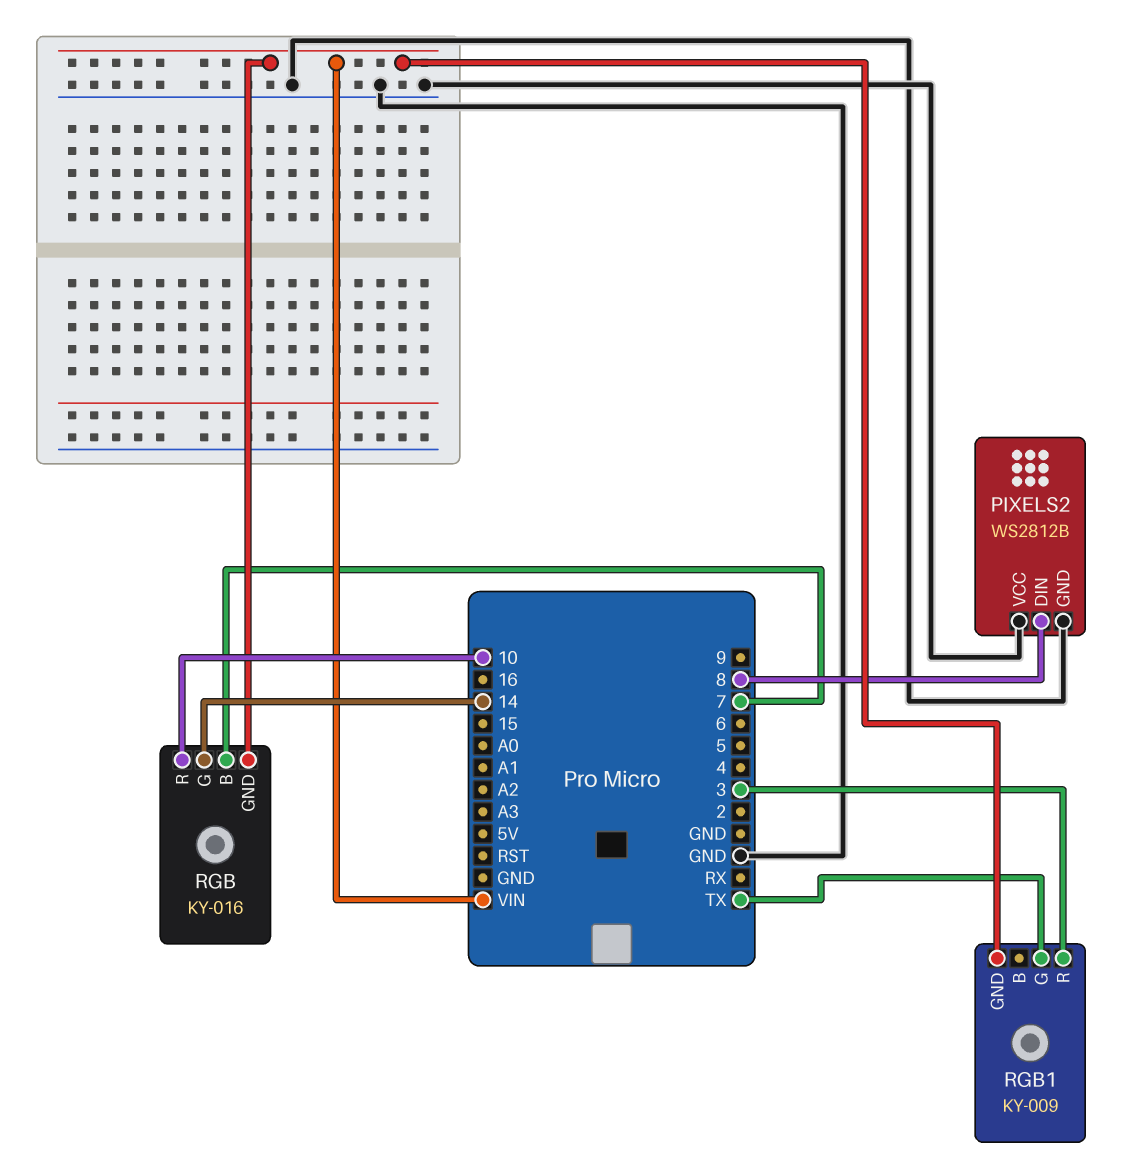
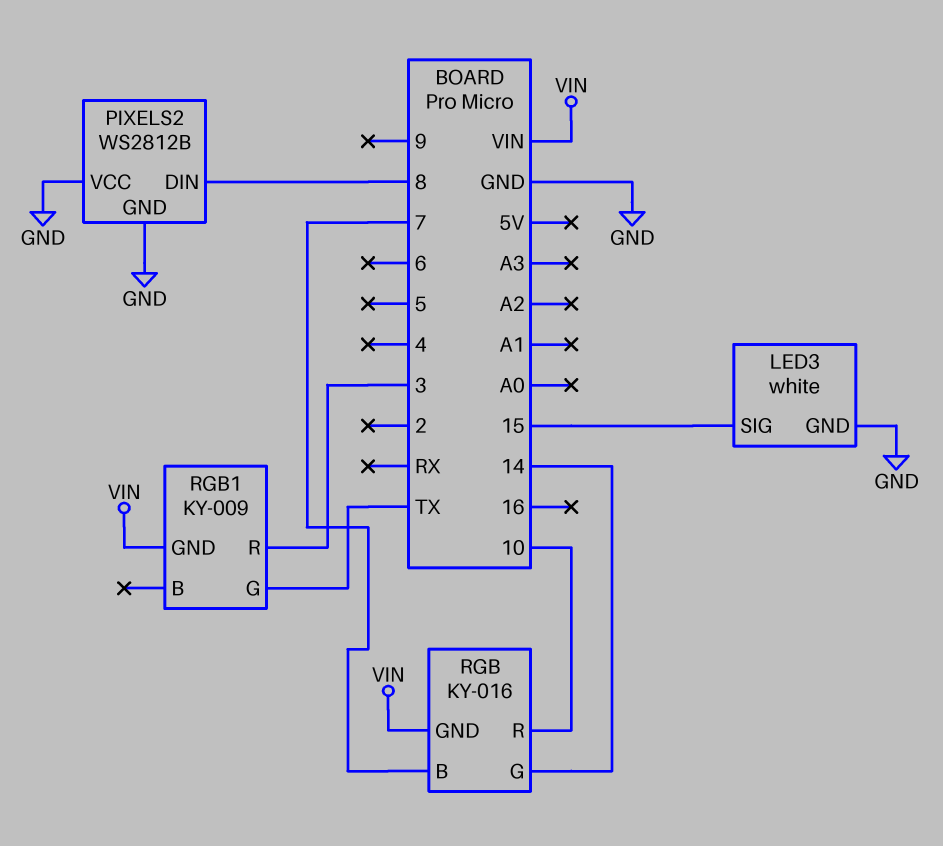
LED3: none -> white
LED3 pin GND: none -> GND
LED3 pin SIG: none -> 15

